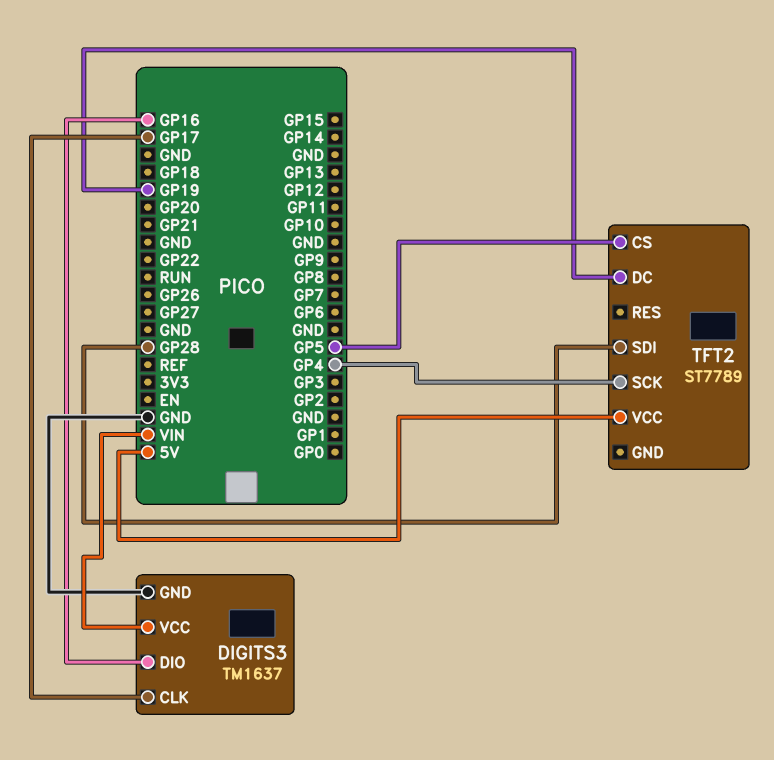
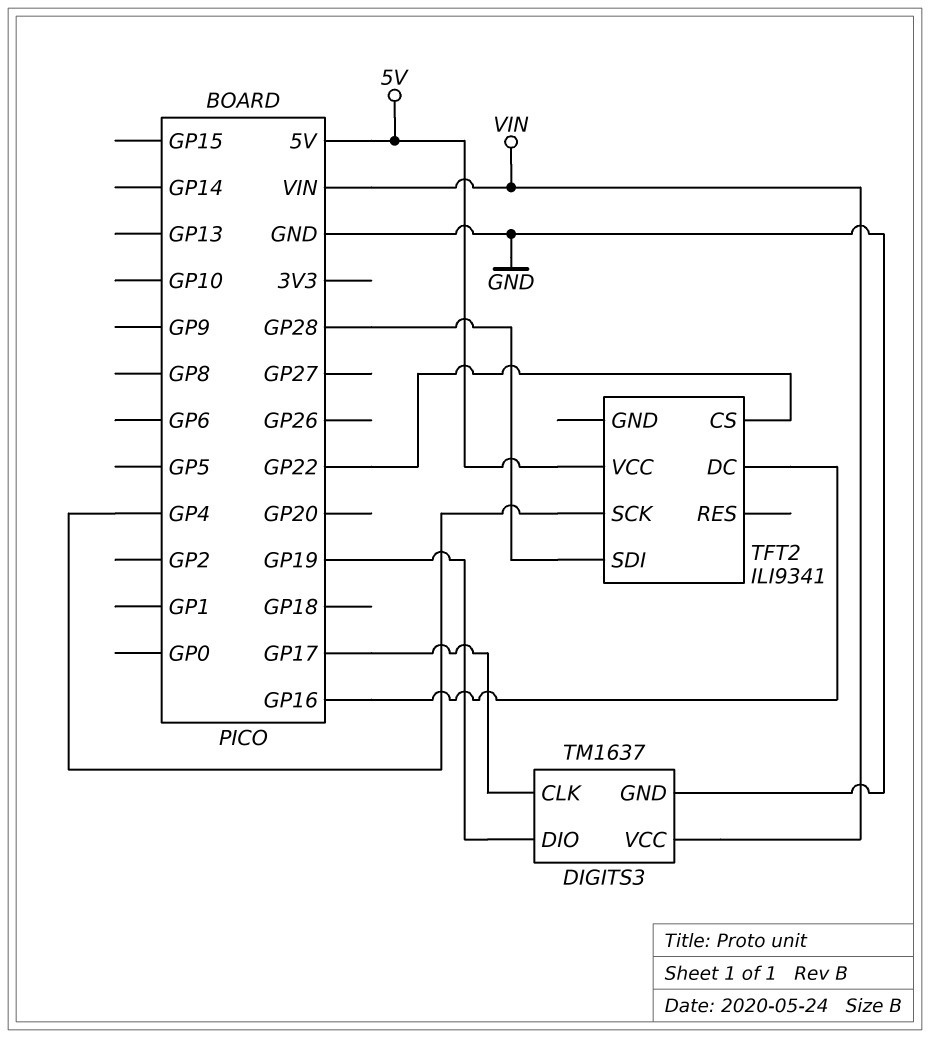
DIGITS3 pin DIO: GP16 -> GP19
TFT2: ST7789 -> ILI9341
TFT2 pin CS: GP5 -> GP22
TFT2 pin DC: GP19 -> GP16

